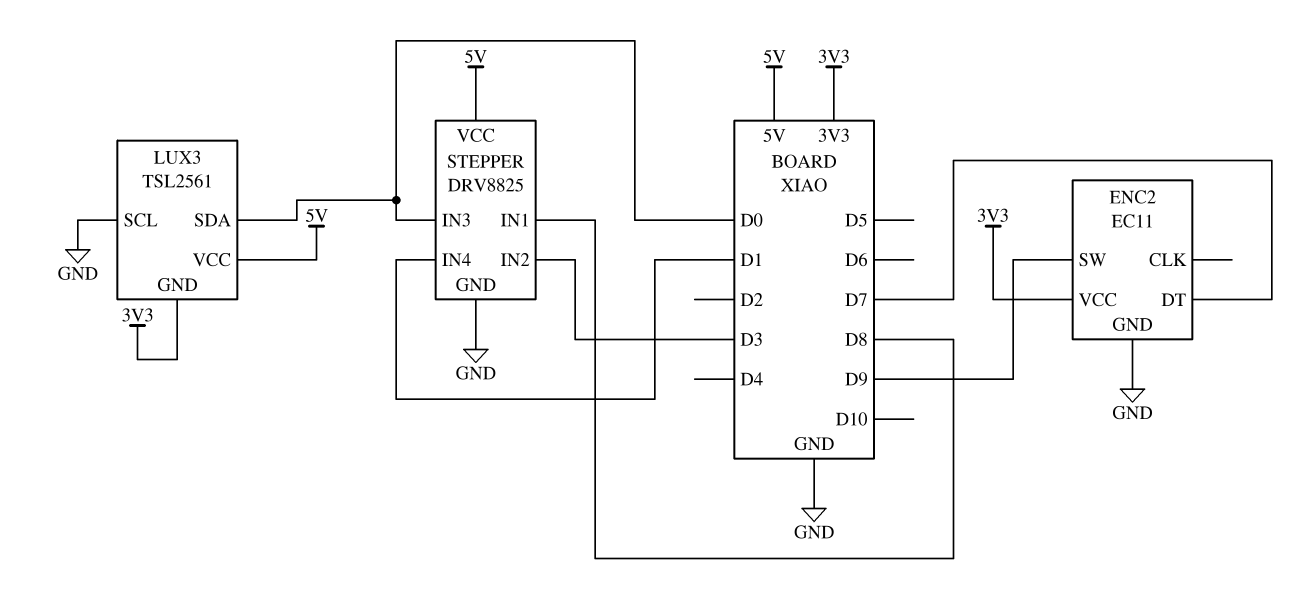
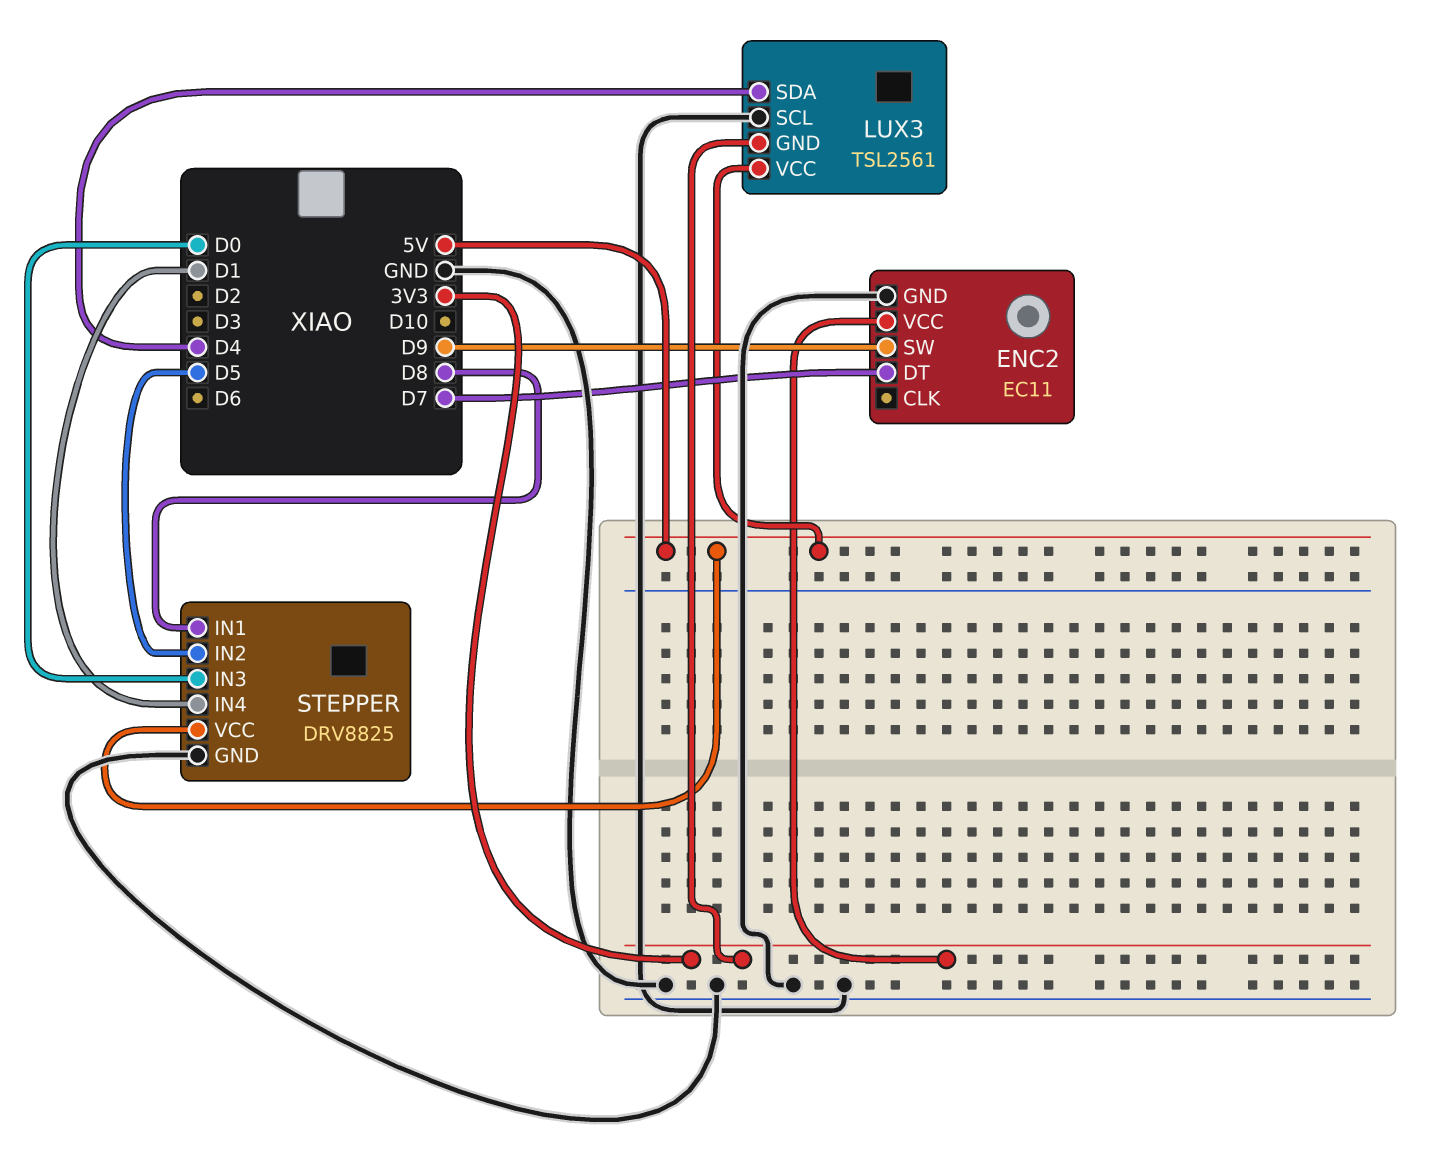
LUX3 pin SDA: D0 -> D4
STEPPER pin IN2: D3 -> D5

